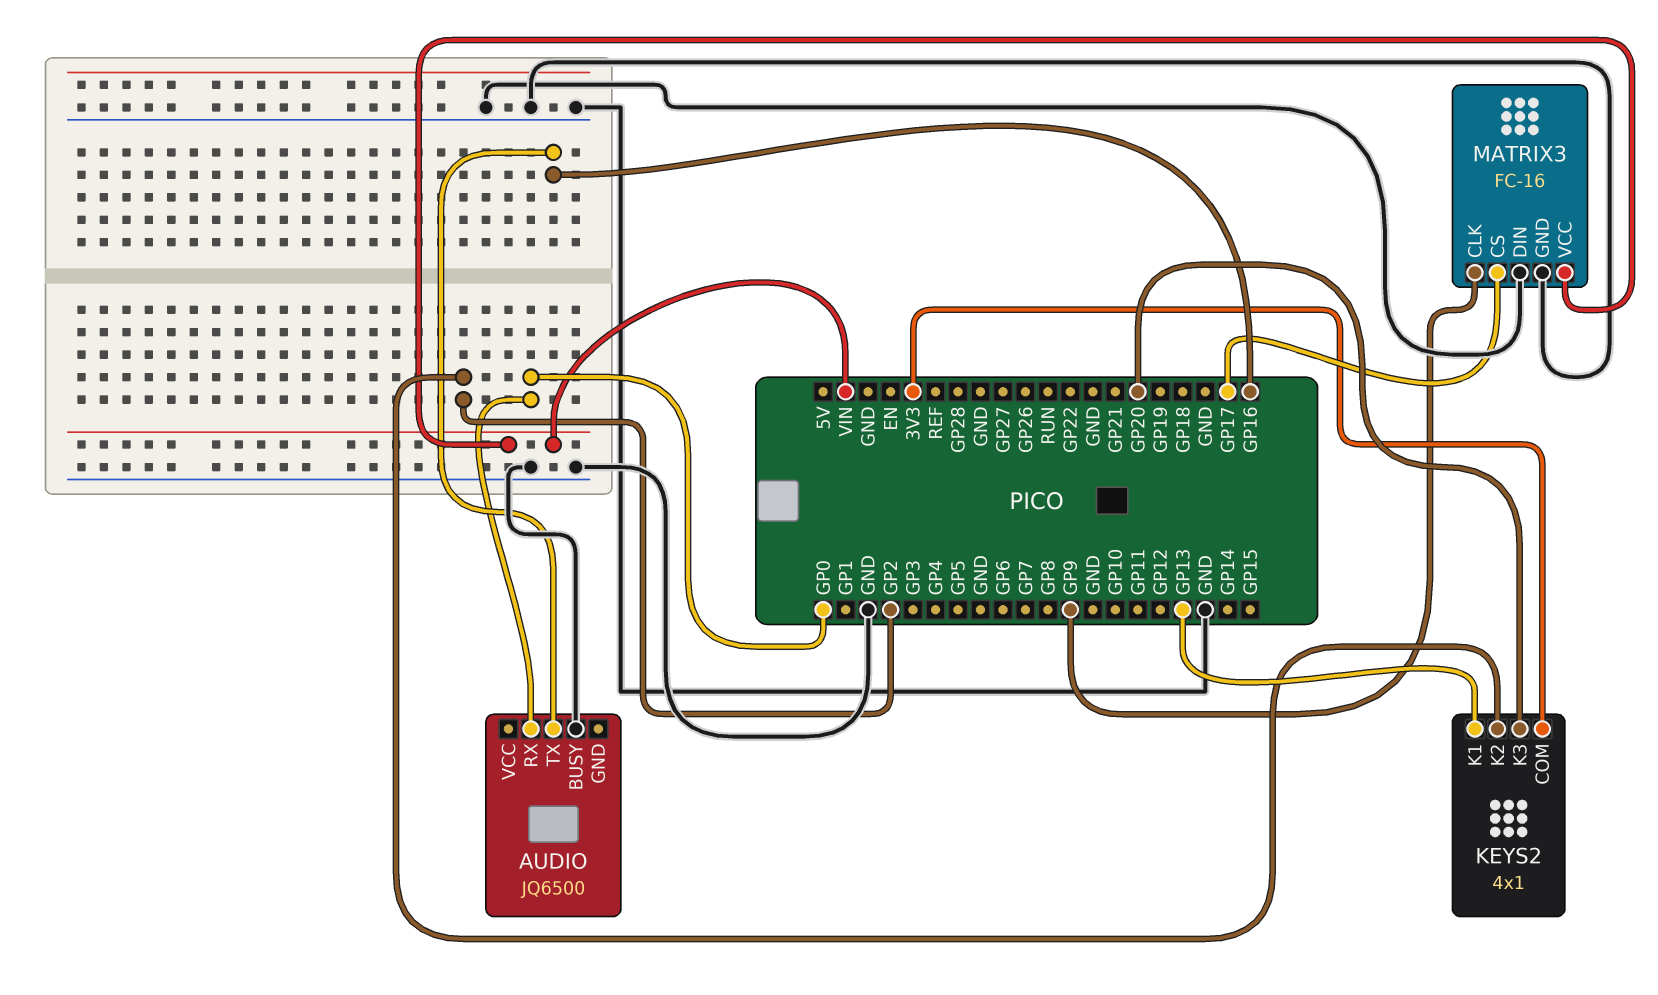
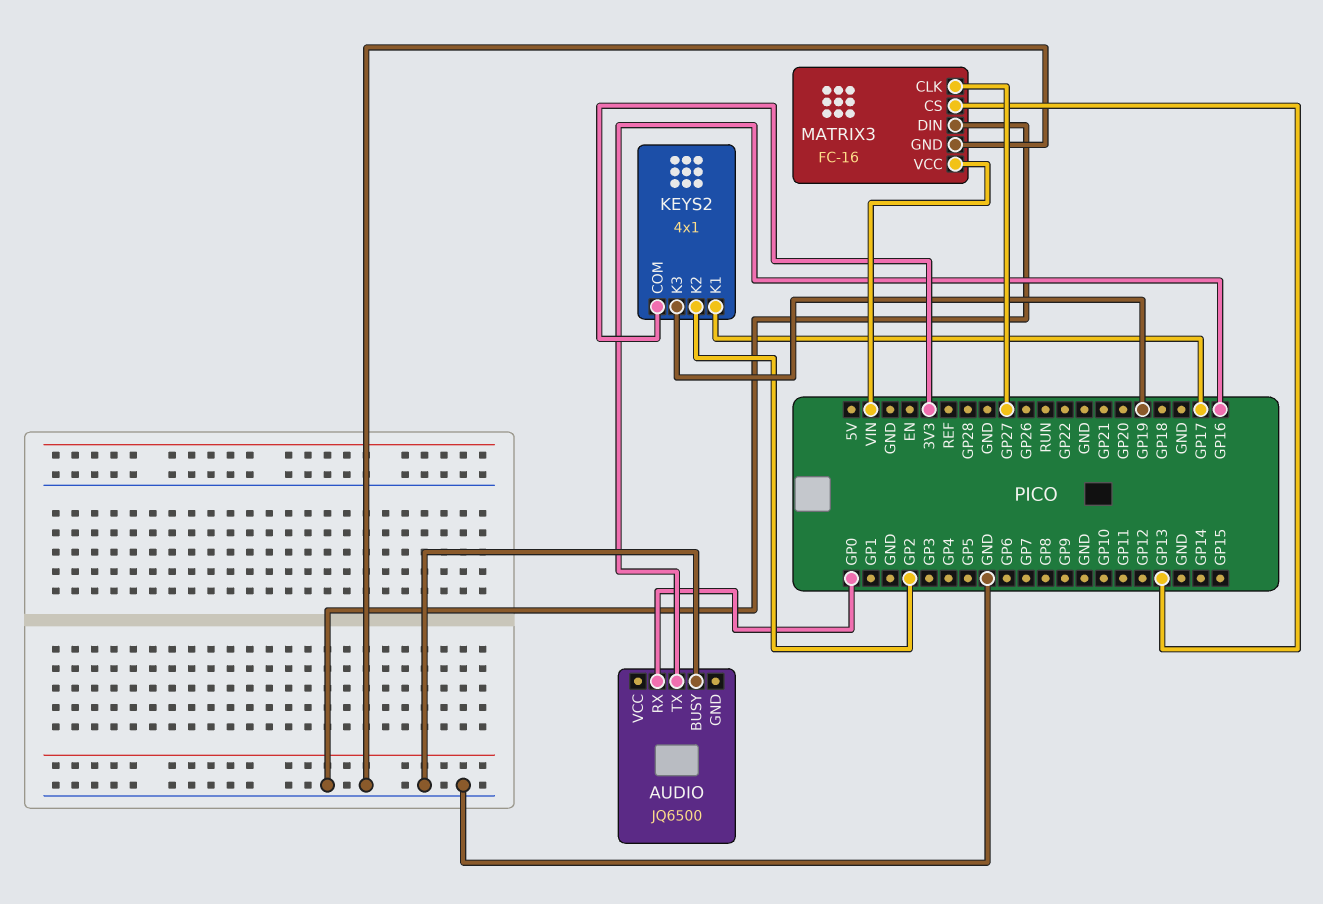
KEYS2 pin K1: GP13 -> GP17
KEYS2 pin K3: GP20 -> GP19
MATRIX3 pin CLK: GP9 -> GP27
MATRIX3 pin CS: GP17 -> GP13

